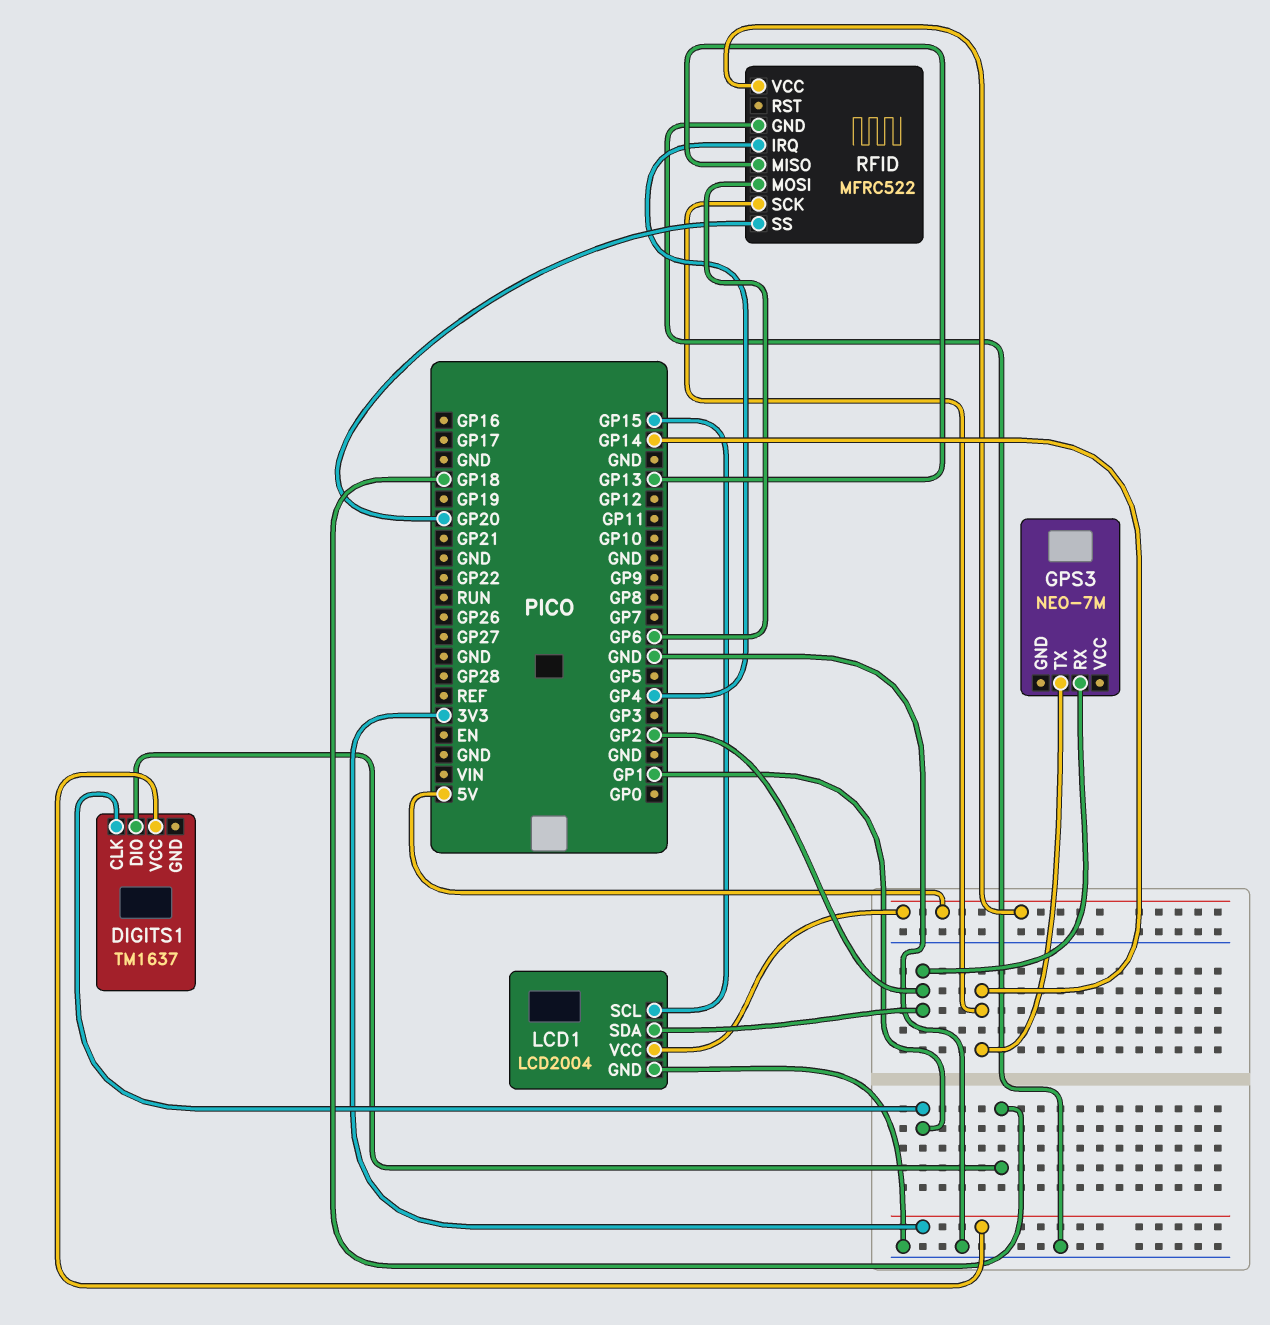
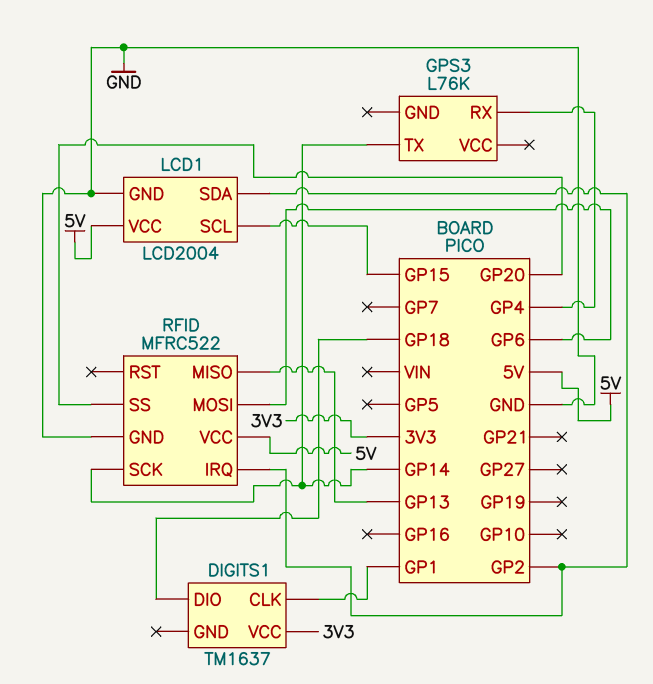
GPS3: NEO-7M -> L76K
GPS3 pin RX: GP2 -> GP4
RFID pin IRQ: GP4 -> GP2

